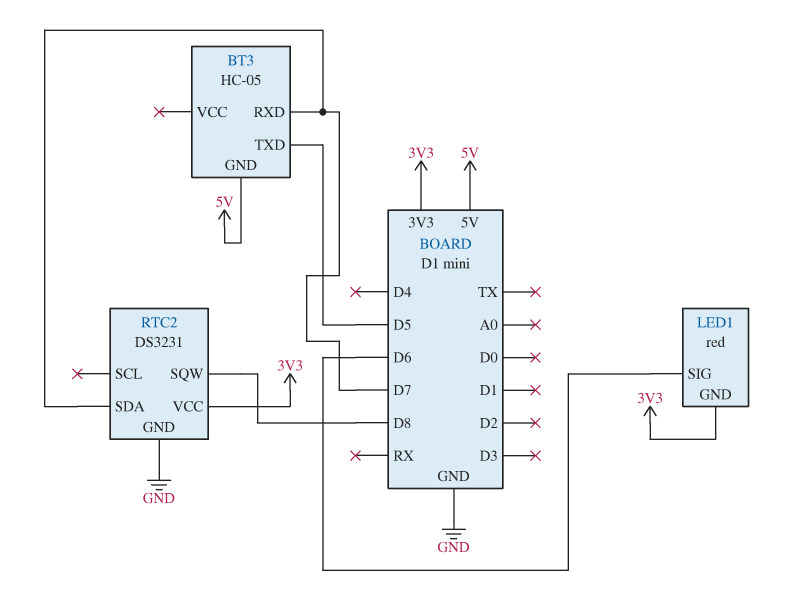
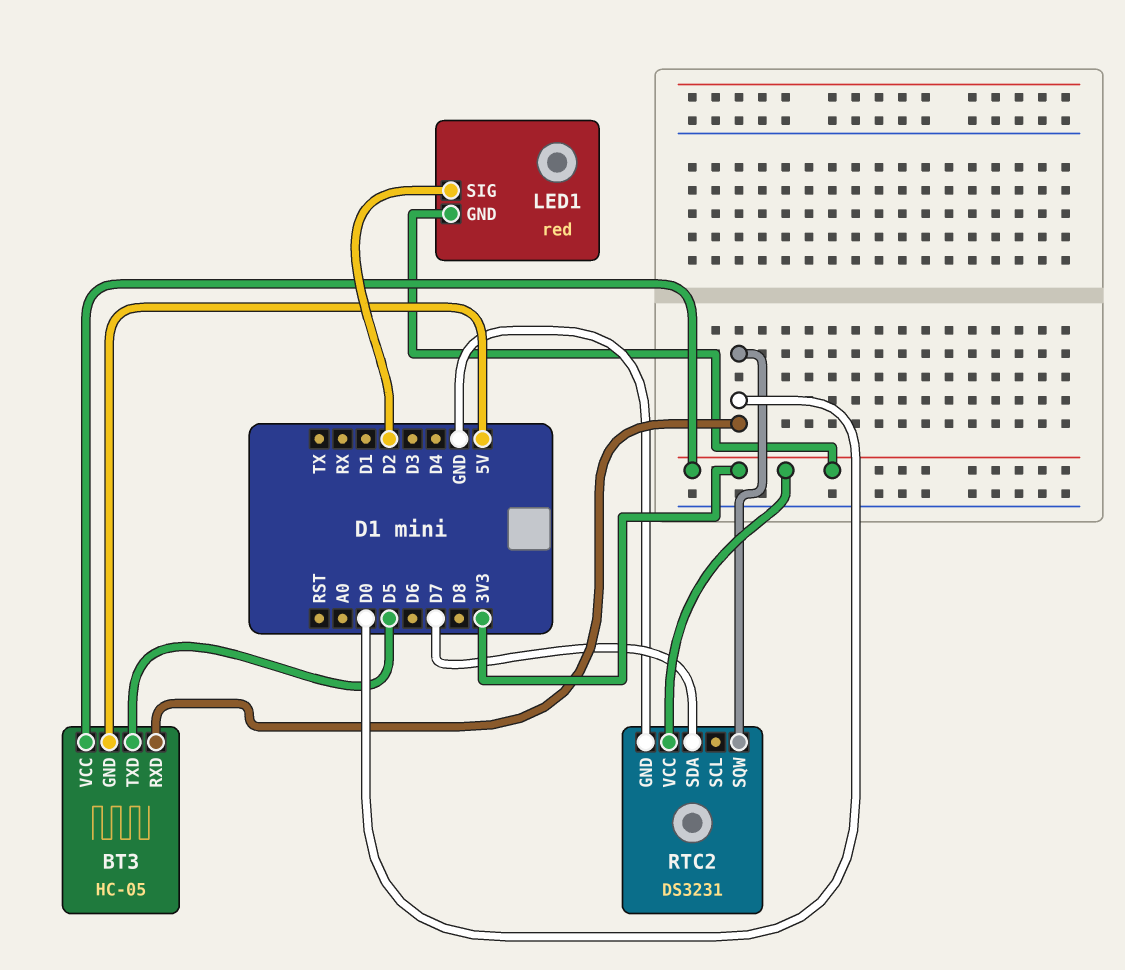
BT3 pin RXD: D7 -> D0
BT3 pin VCC: none -> 3V3
LED1 pin SIG: D6 -> D2
RTC2 pin SQW: D8 -> D0

